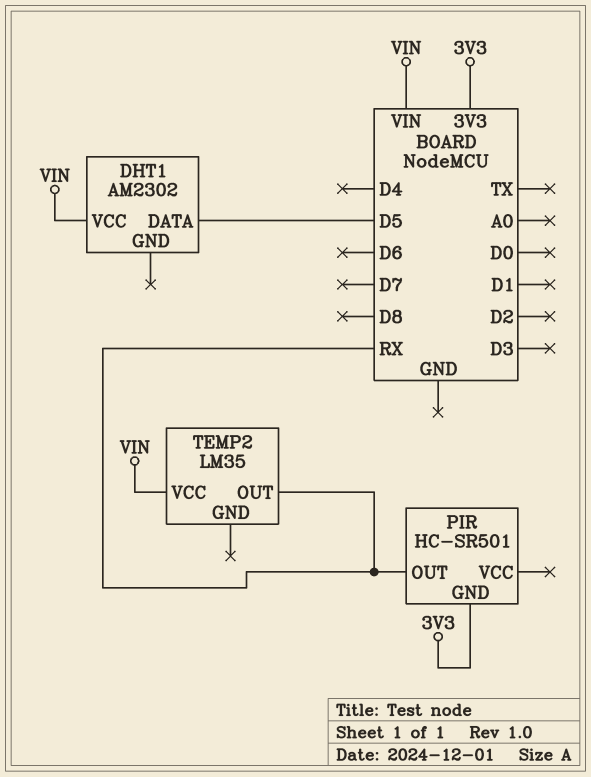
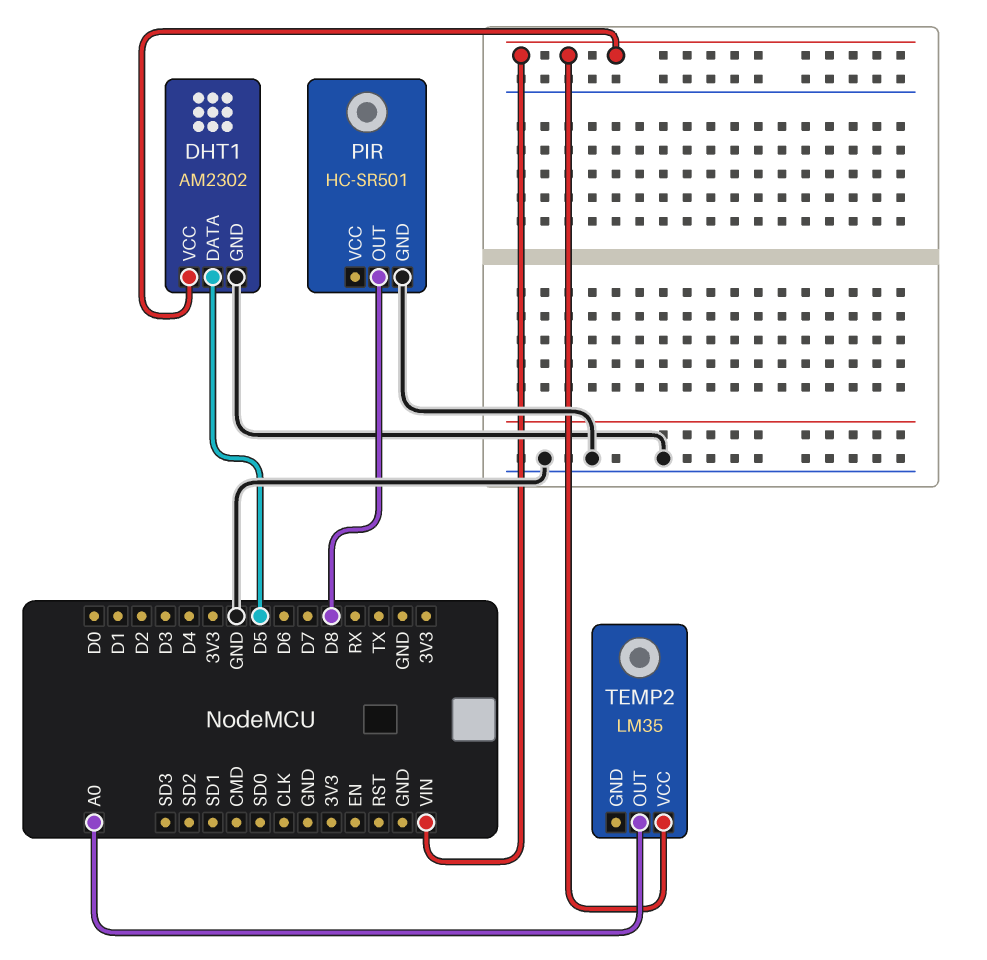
DHT1 pin GND: none -> GND
PIR pin GND: 3V3 -> GND
PIR pin OUT: RX -> D8
TEMP2 pin OUT: RX -> A0

